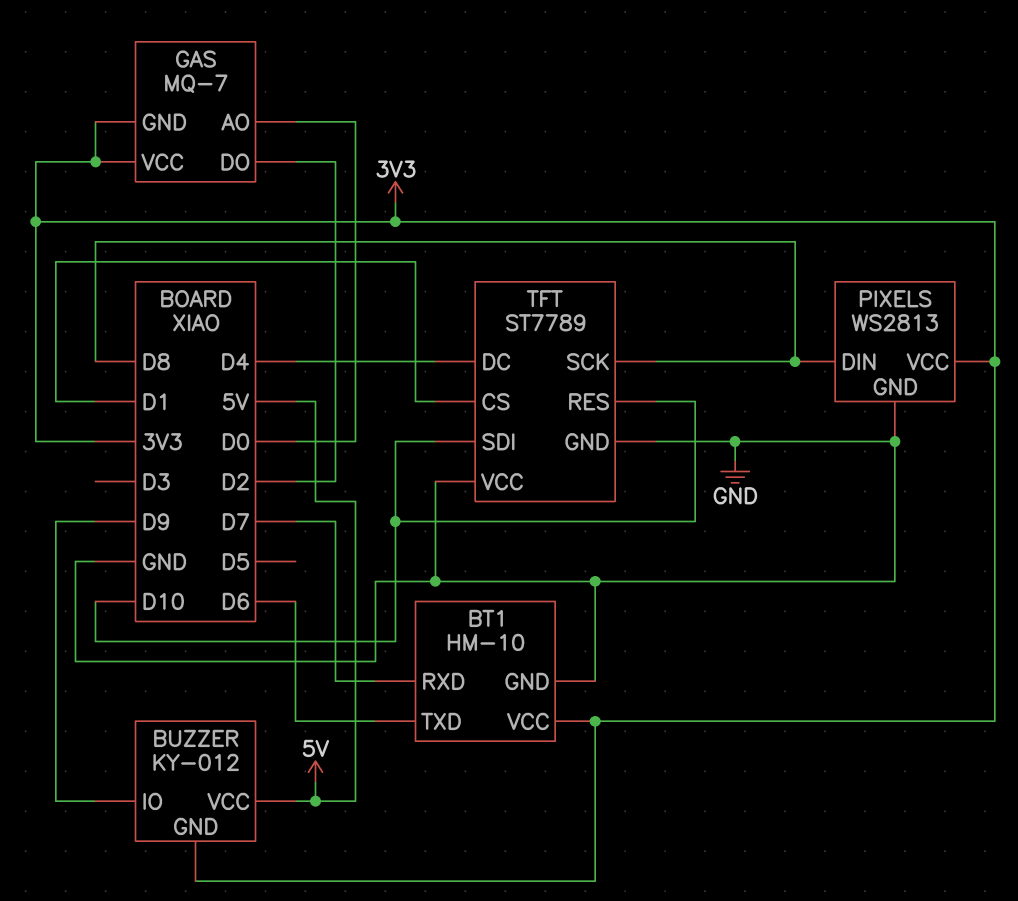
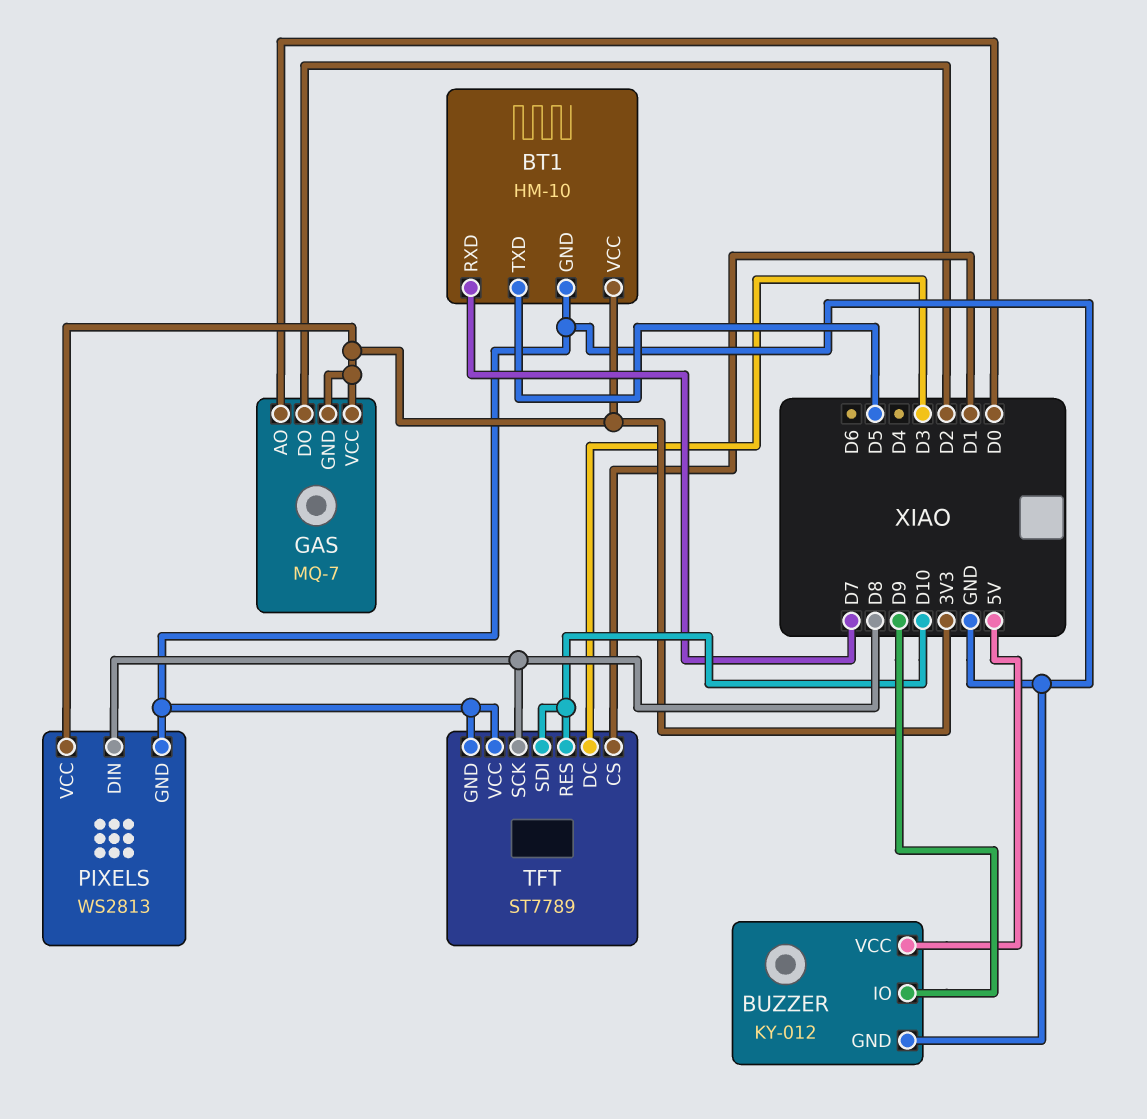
BT1 pin TXD: D6 -> D5
BUZZER pin GND: 3V3 -> GND
TFT pin DC: D4 -> D3

